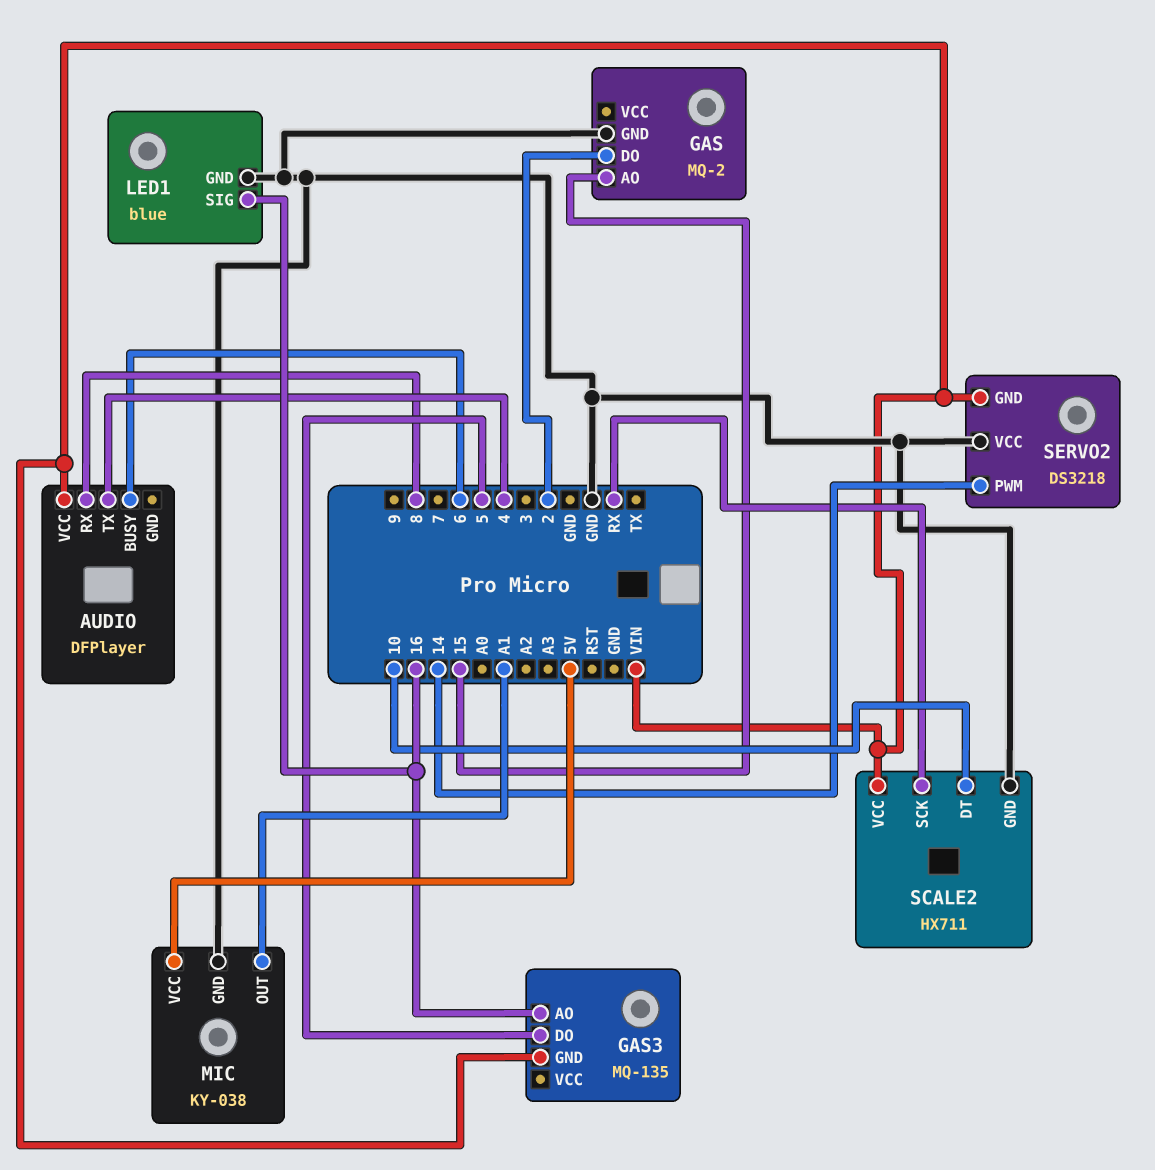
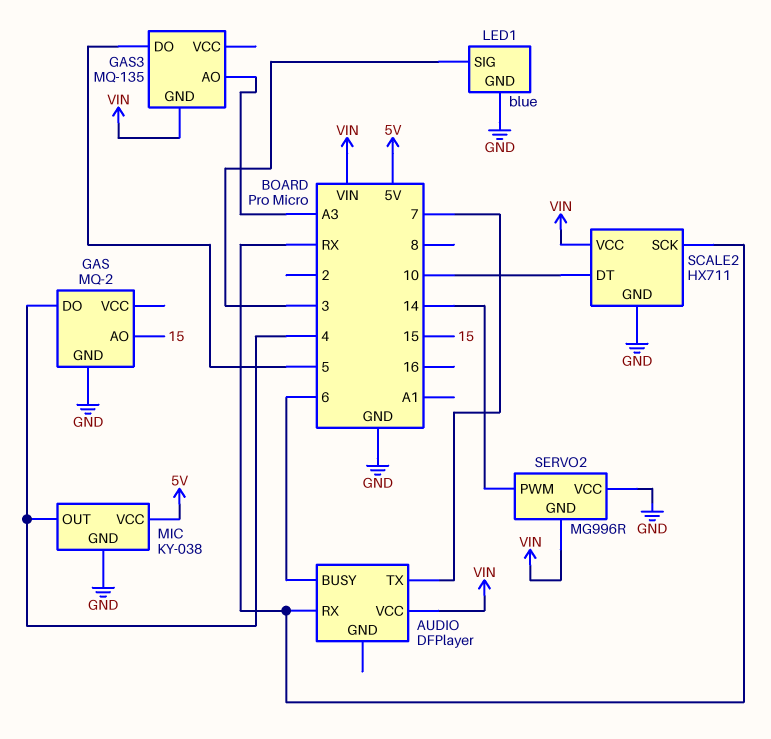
AUDIO pin RX: 8 -> RX
AUDIO pin TX: 4 -> 7
GAS pin DO: 2 -> 4
GAS3 pin AO: 16 -> A3
LED1 pin SIG: 16 -> 3
MIC pin OUT: A1 -> 4
SERVO2: DS3218 -> MG996R

